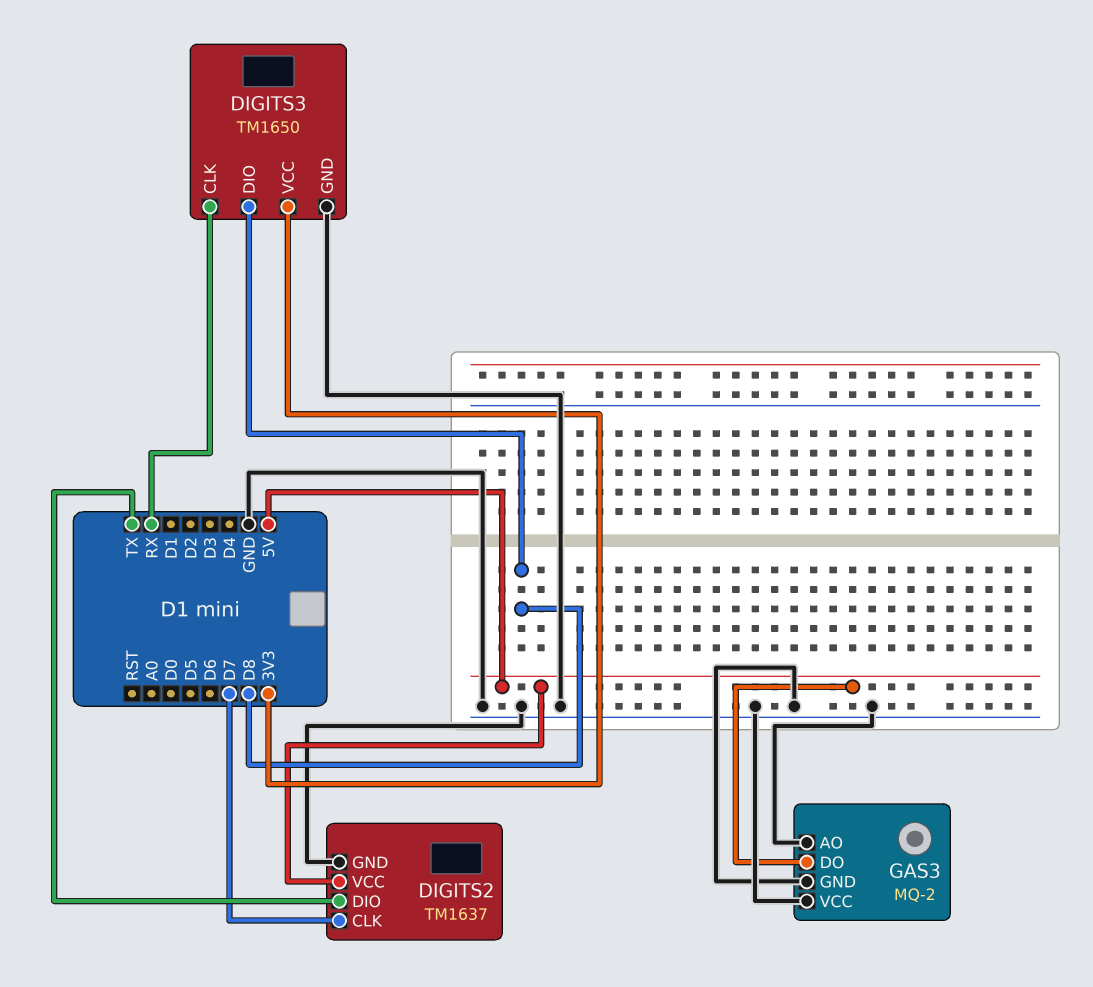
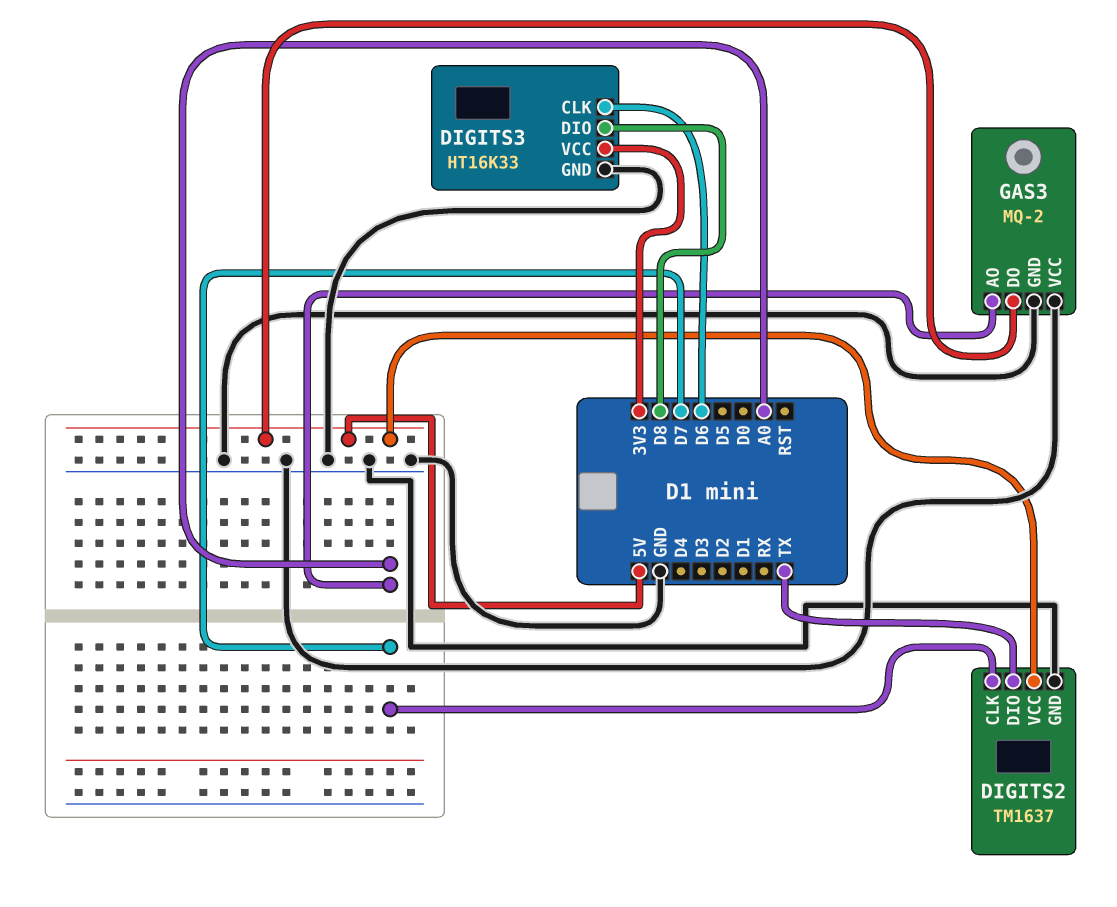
DIGITS3: TM1650 -> HT16K33
DIGITS3 pin CLK: RX -> D6
GAS3 pin AO: GND -> A0

